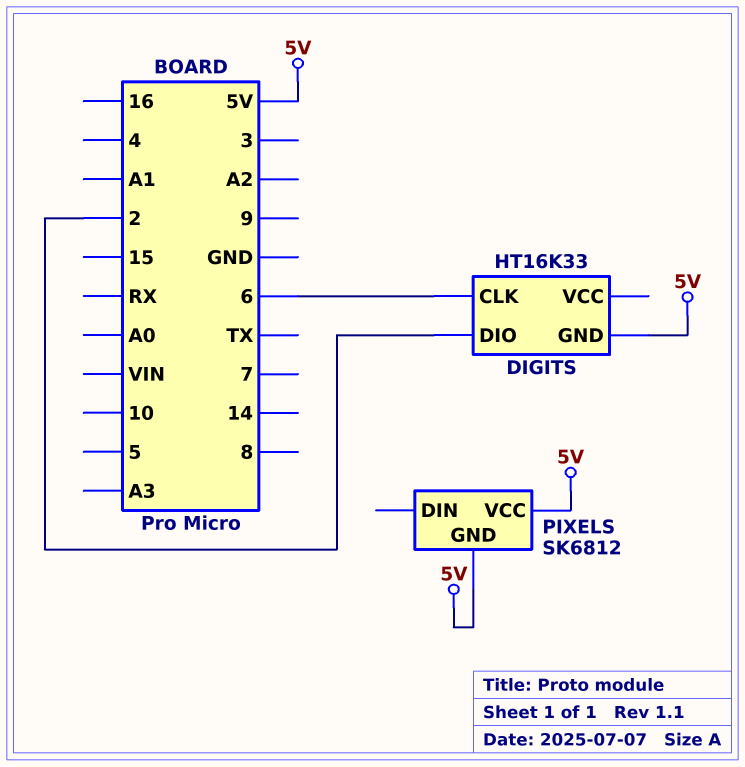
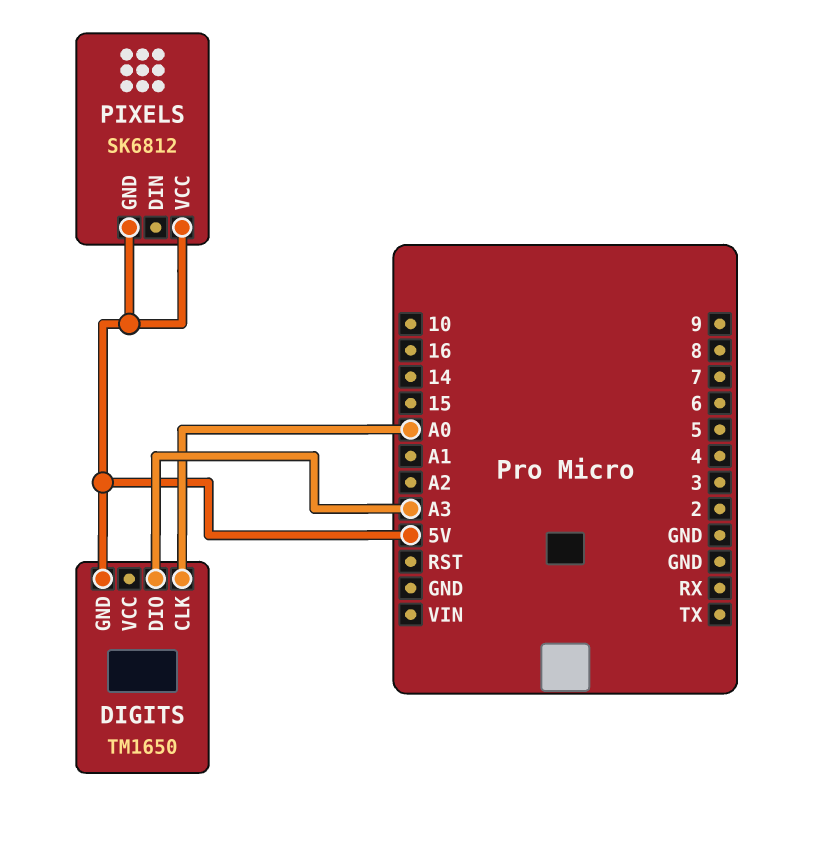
DIGITS: HT16K33 -> TM1650
DIGITS pin CLK: 6 -> A0
DIGITS pin DIO: 2 -> A3

